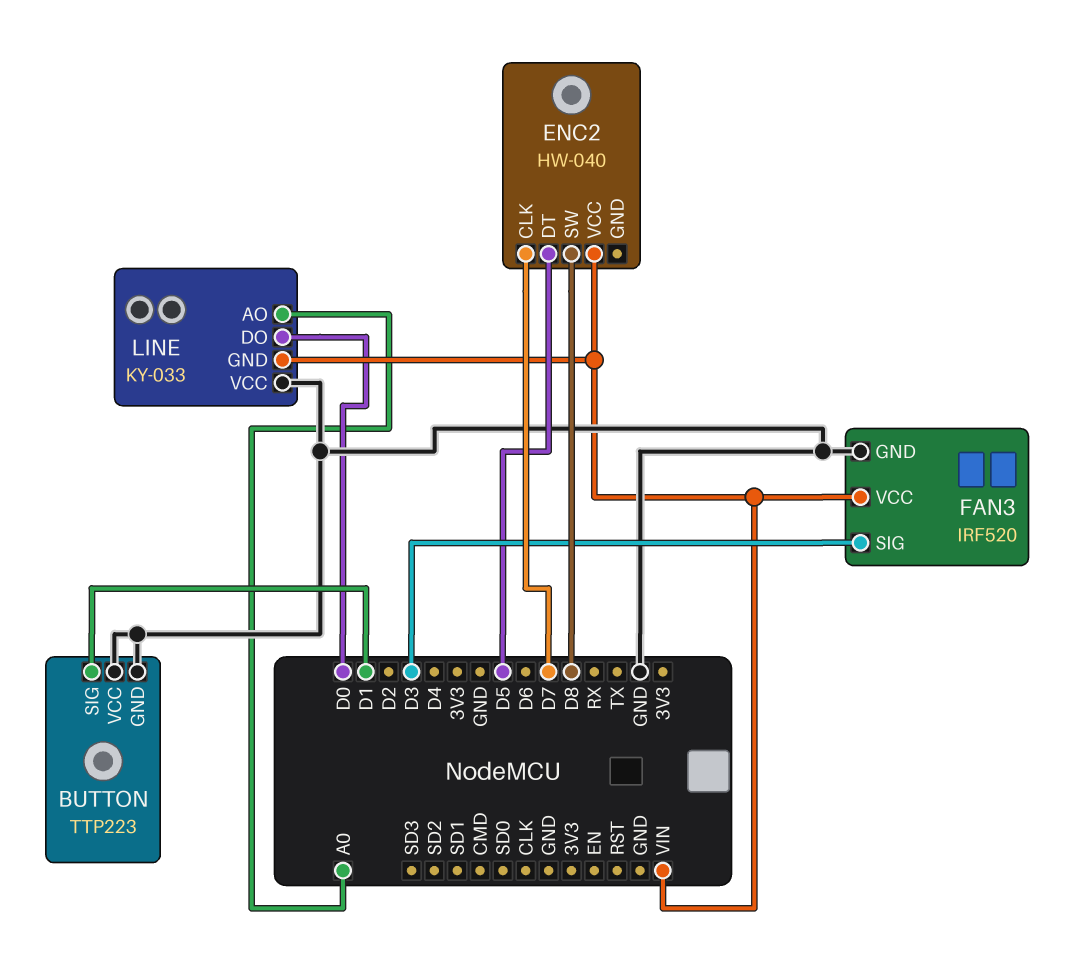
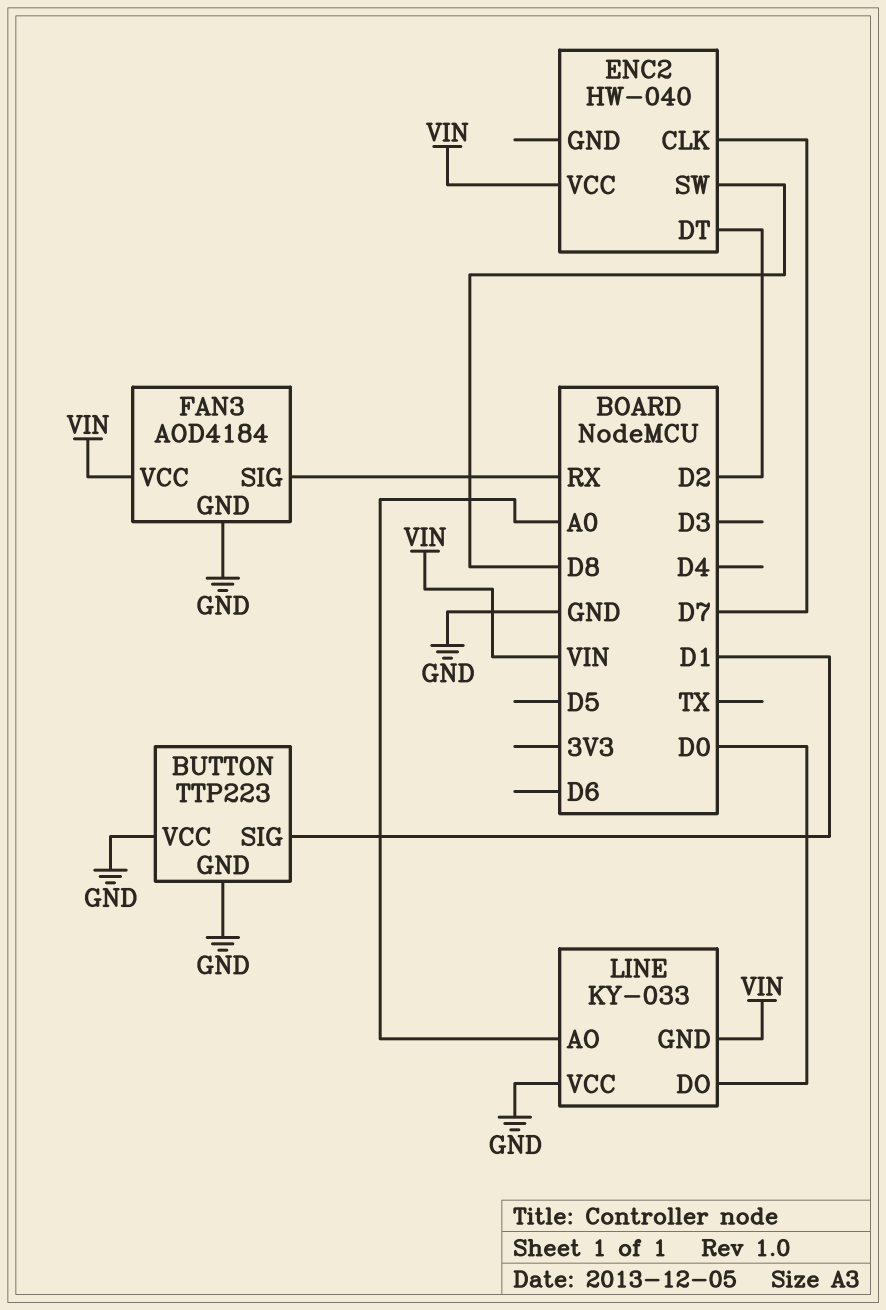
ENC2 pin DT: D5 -> D2
FAN3: IRF520 -> AOD4184
FAN3 pin SIG: D3 -> RX

